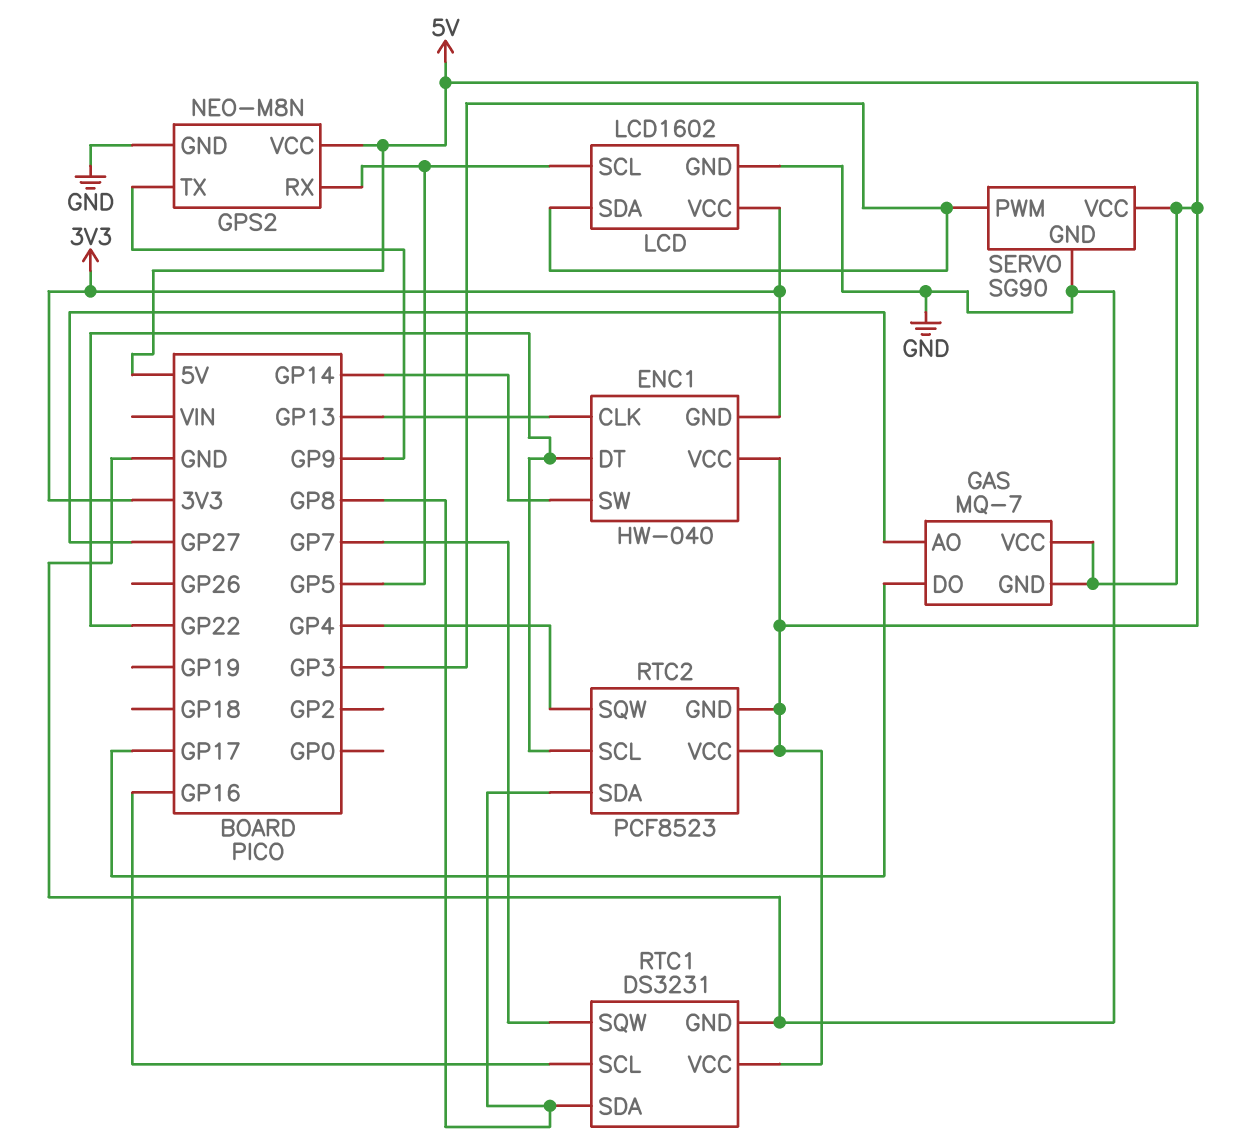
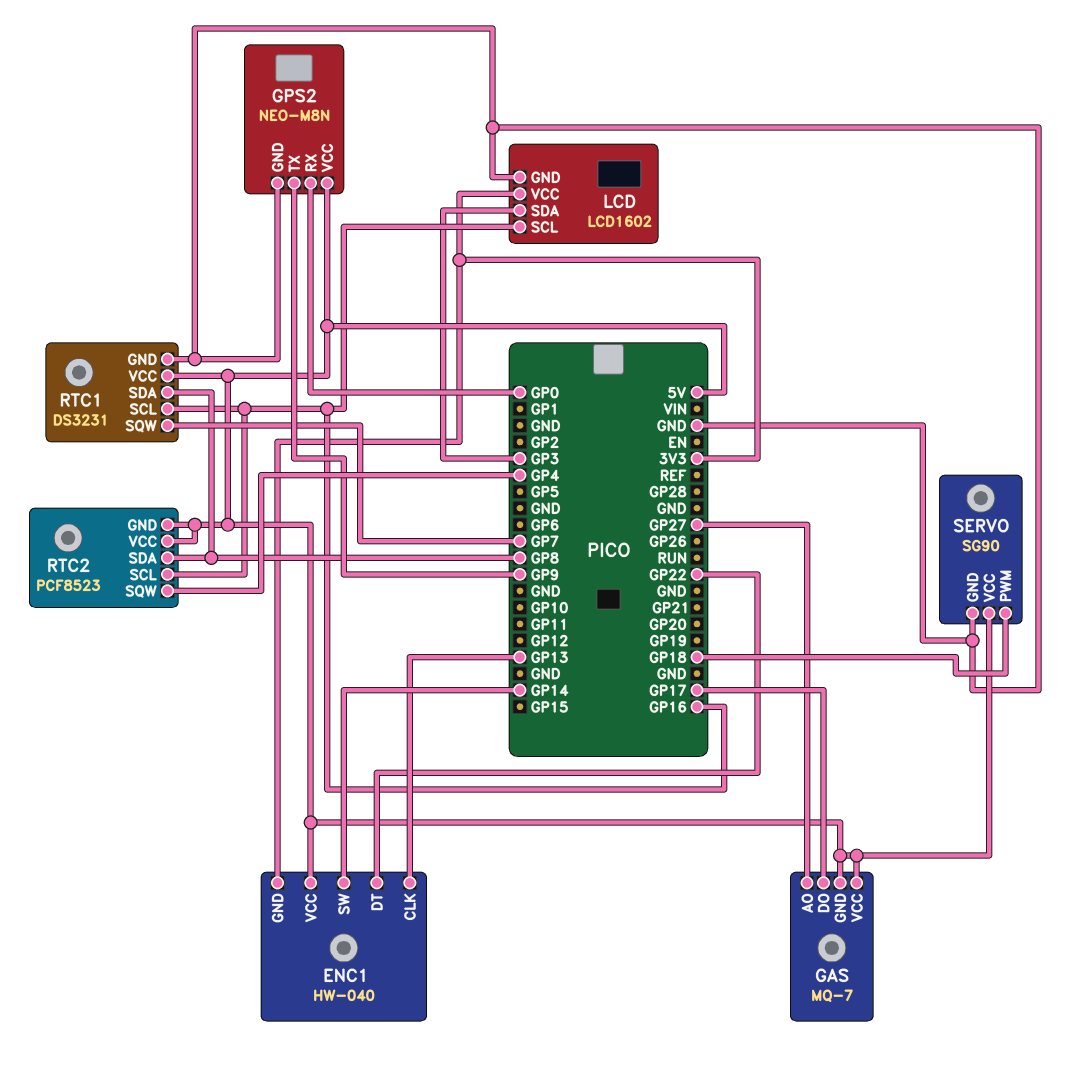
GPS2 pin RX: GP5 -> GP0
LCD pin SCL: GP5 -> GP16
RTC2 pin SCL: GP22 -> GP16
SERVO pin PWM: GP3 -> GP18

